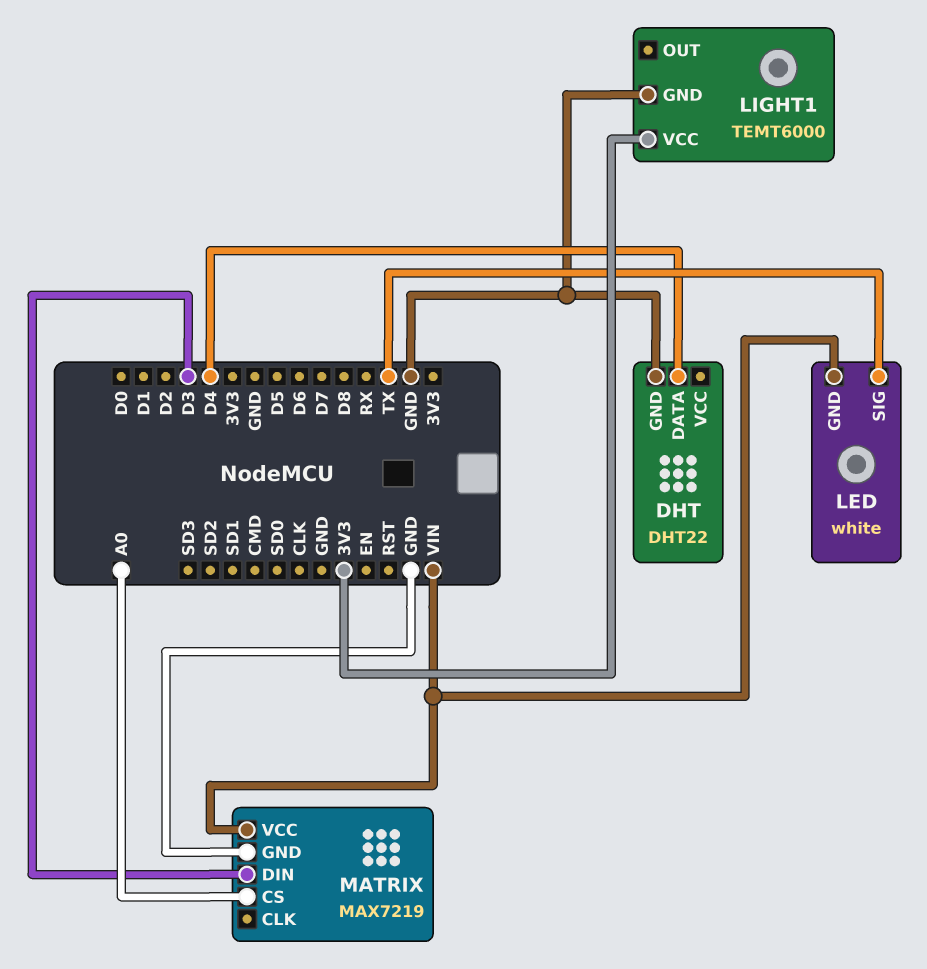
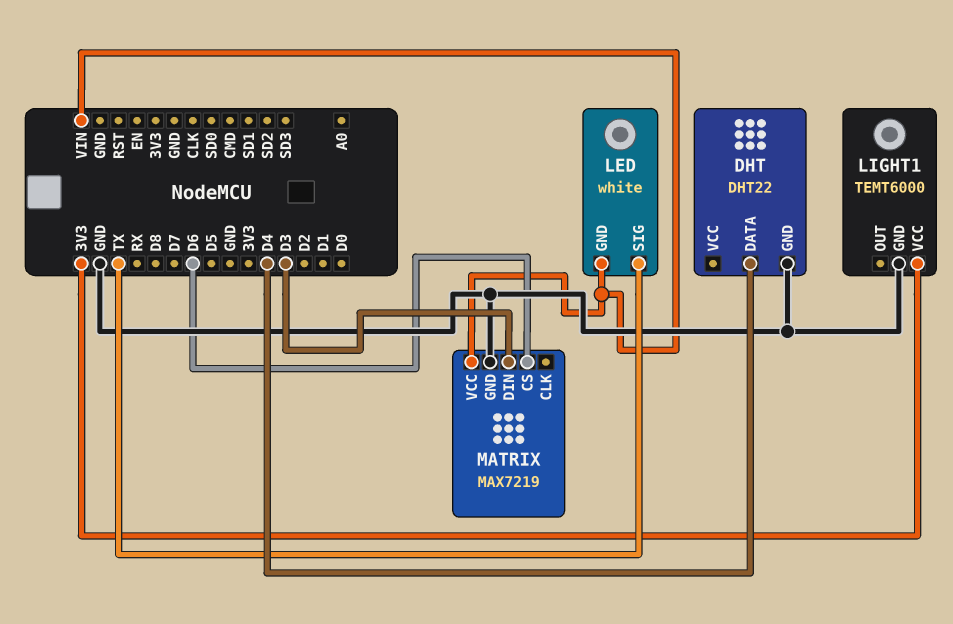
MATRIX pin CS: A0 -> D6

